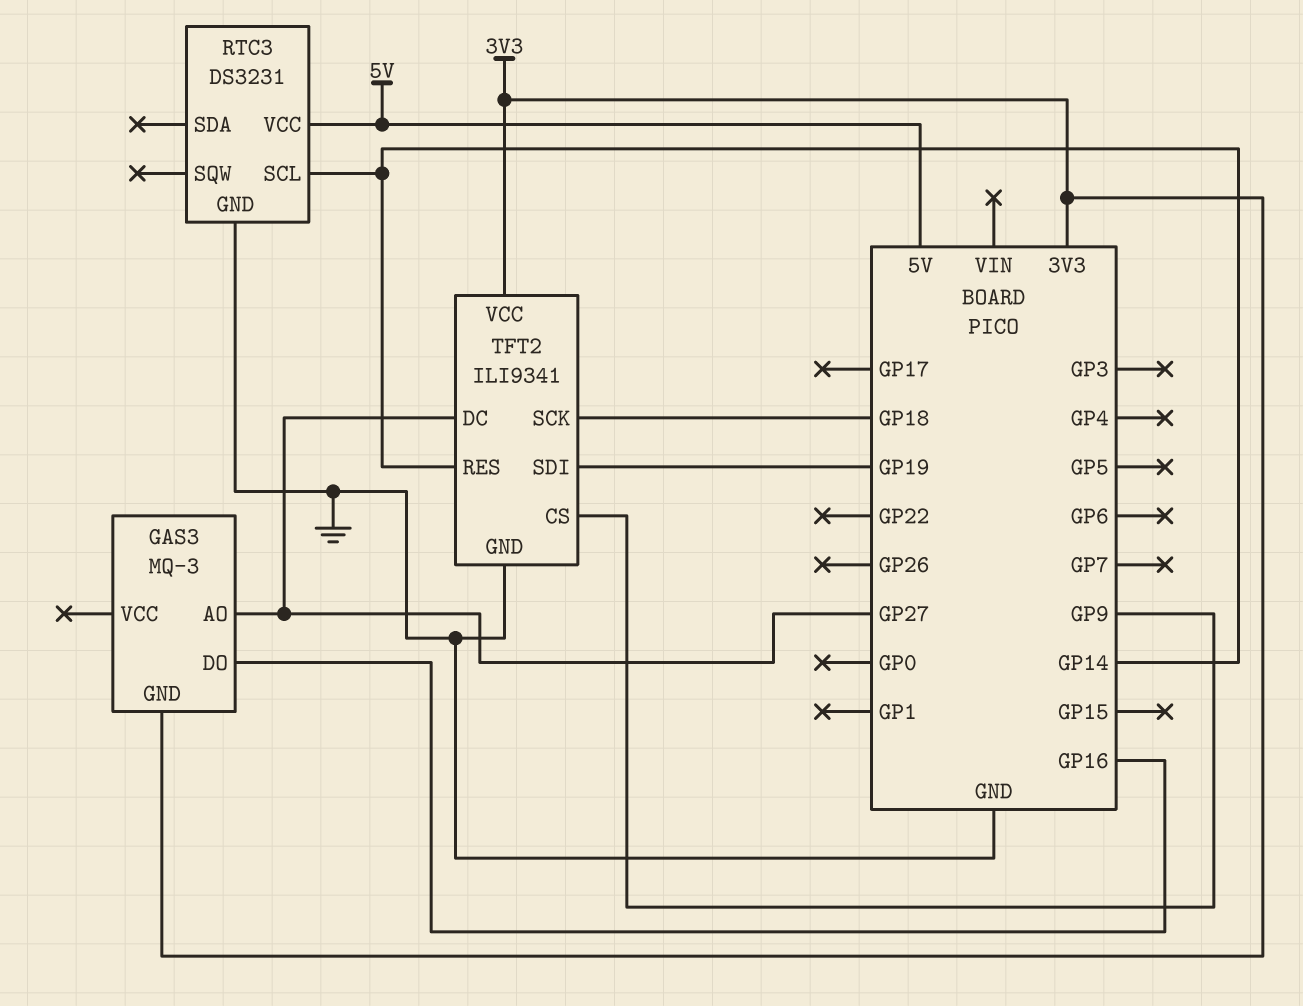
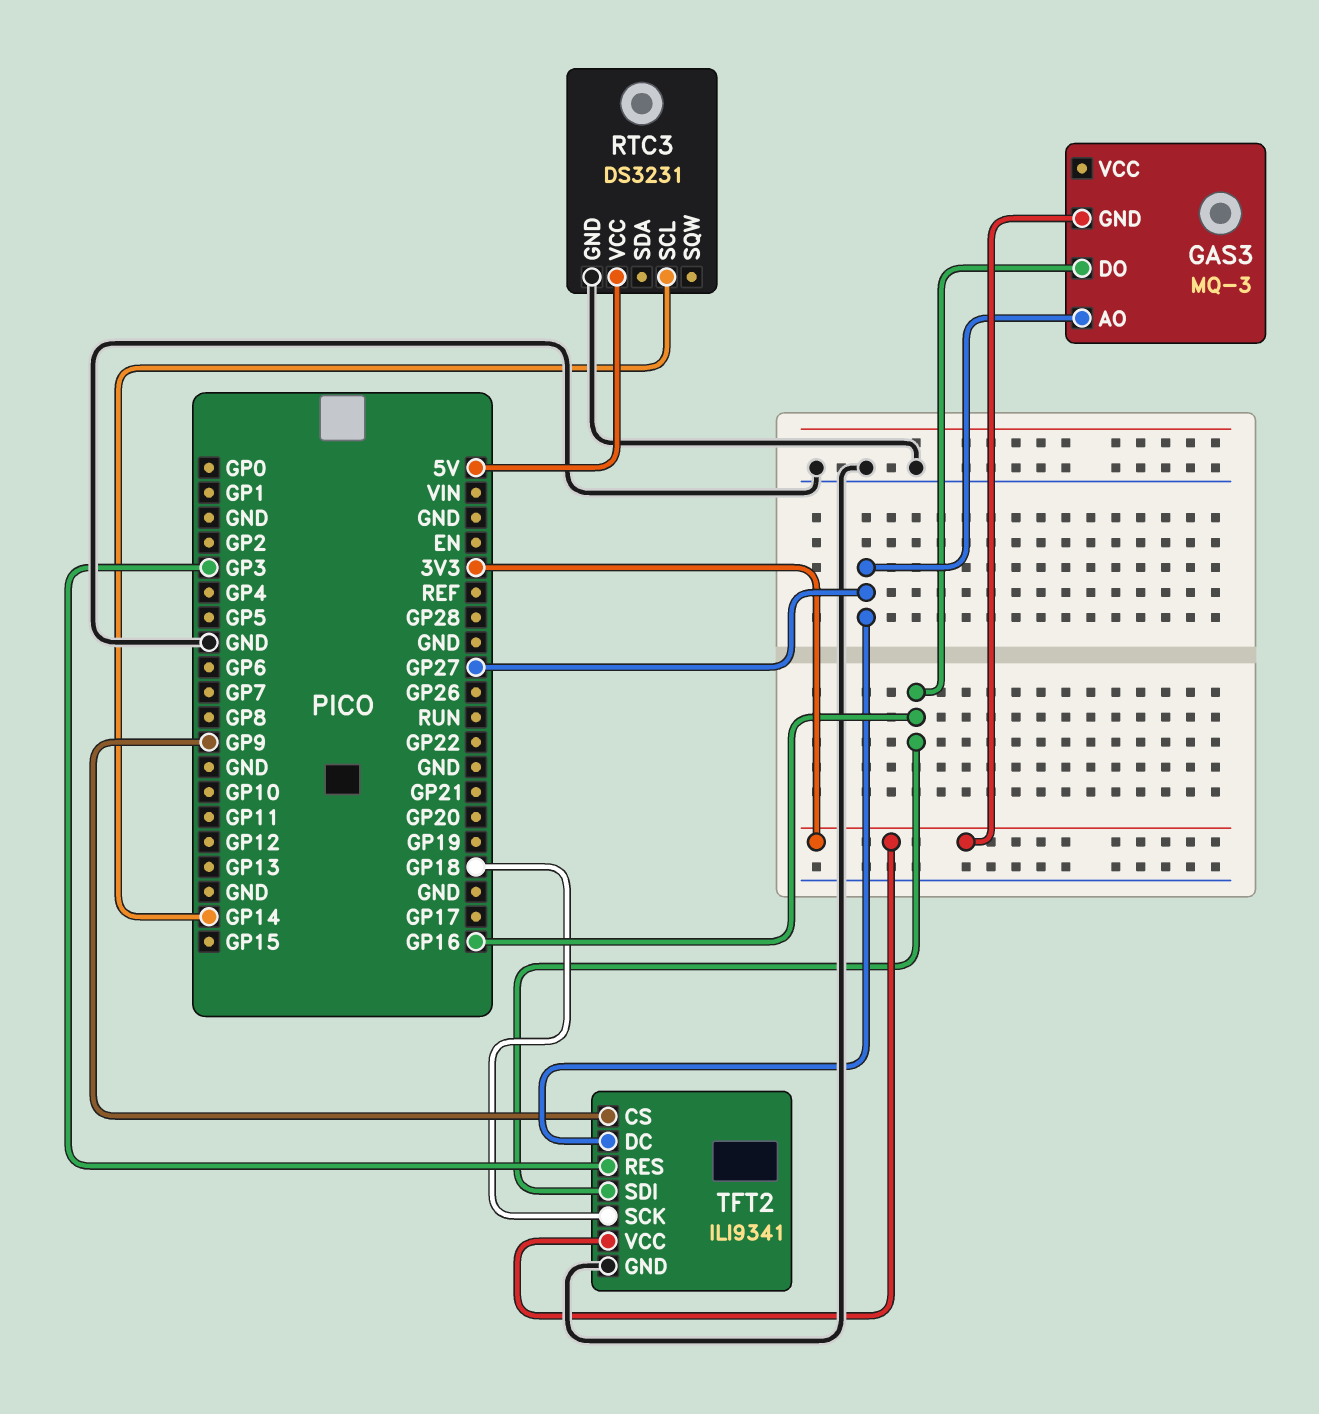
TFT2 pin RES: GP14 -> GP3
TFT2 pin SDI: GP19 -> GP16

